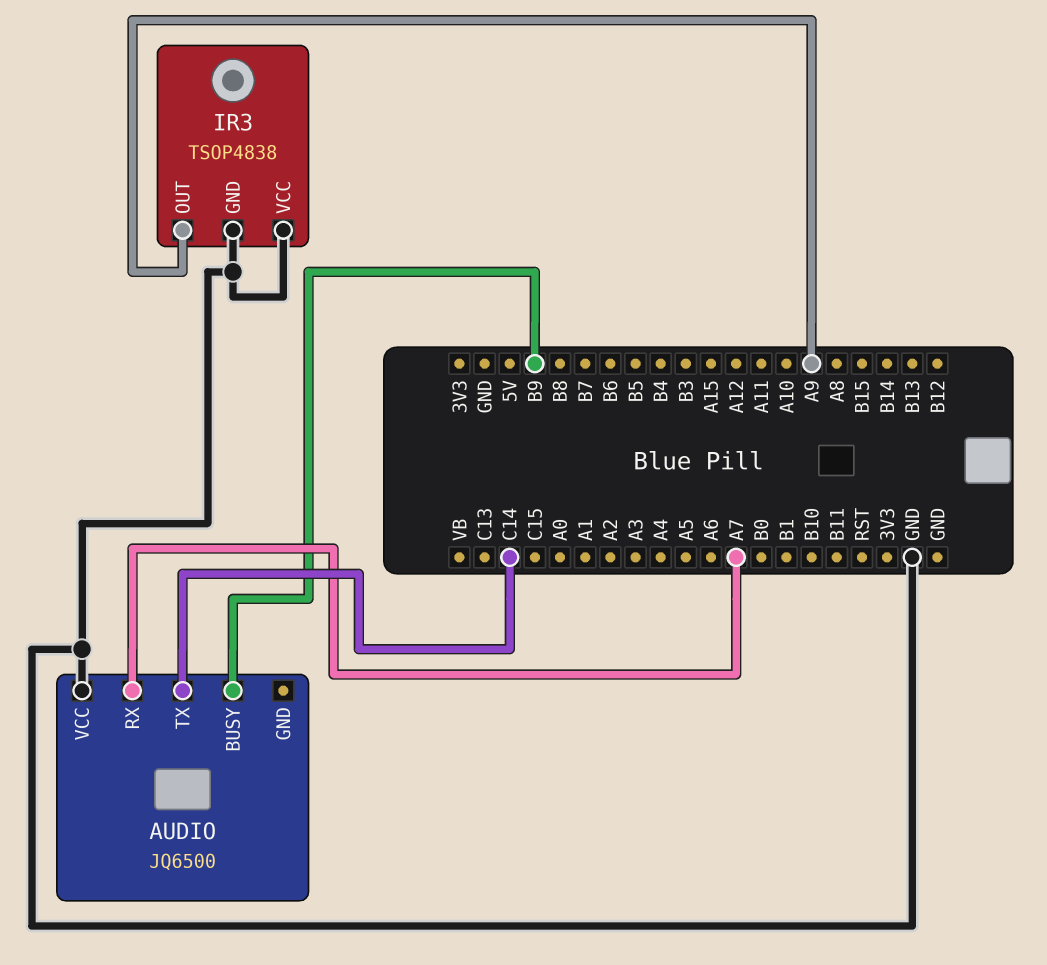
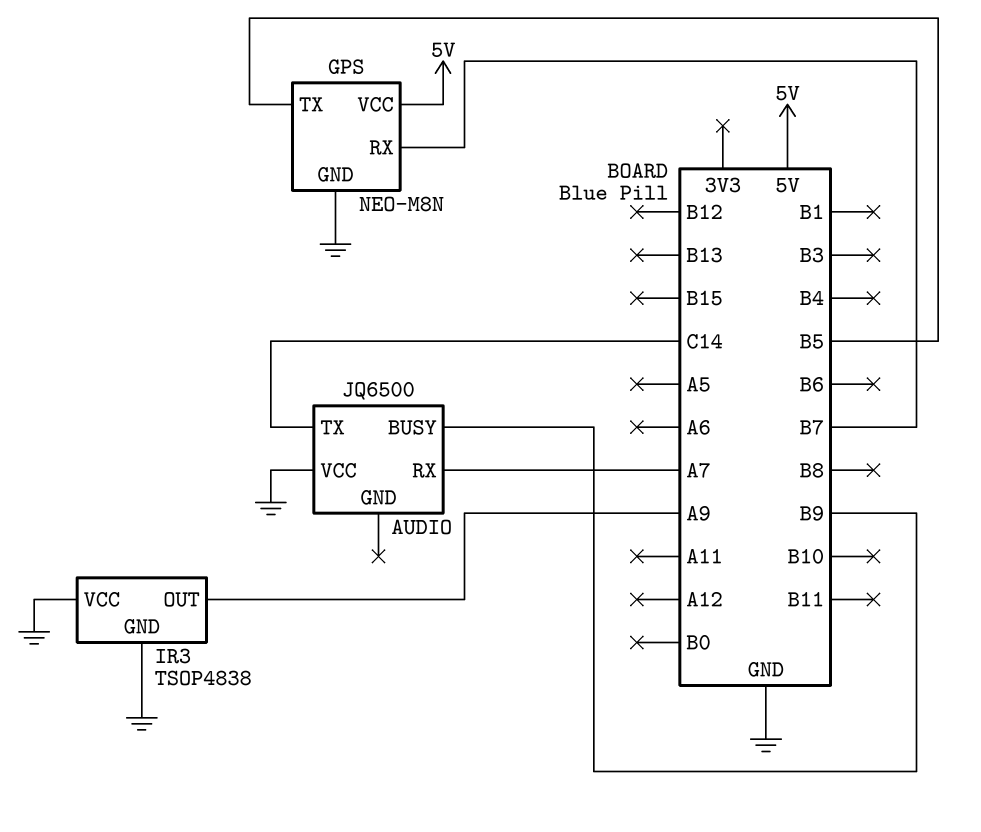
GPS: none -> NEO-M8N
GPS pin GND: none -> GND
GPS pin RX: none -> B7
GPS pin TX: none -> B5
GPS pin VCC: none -> 5V

